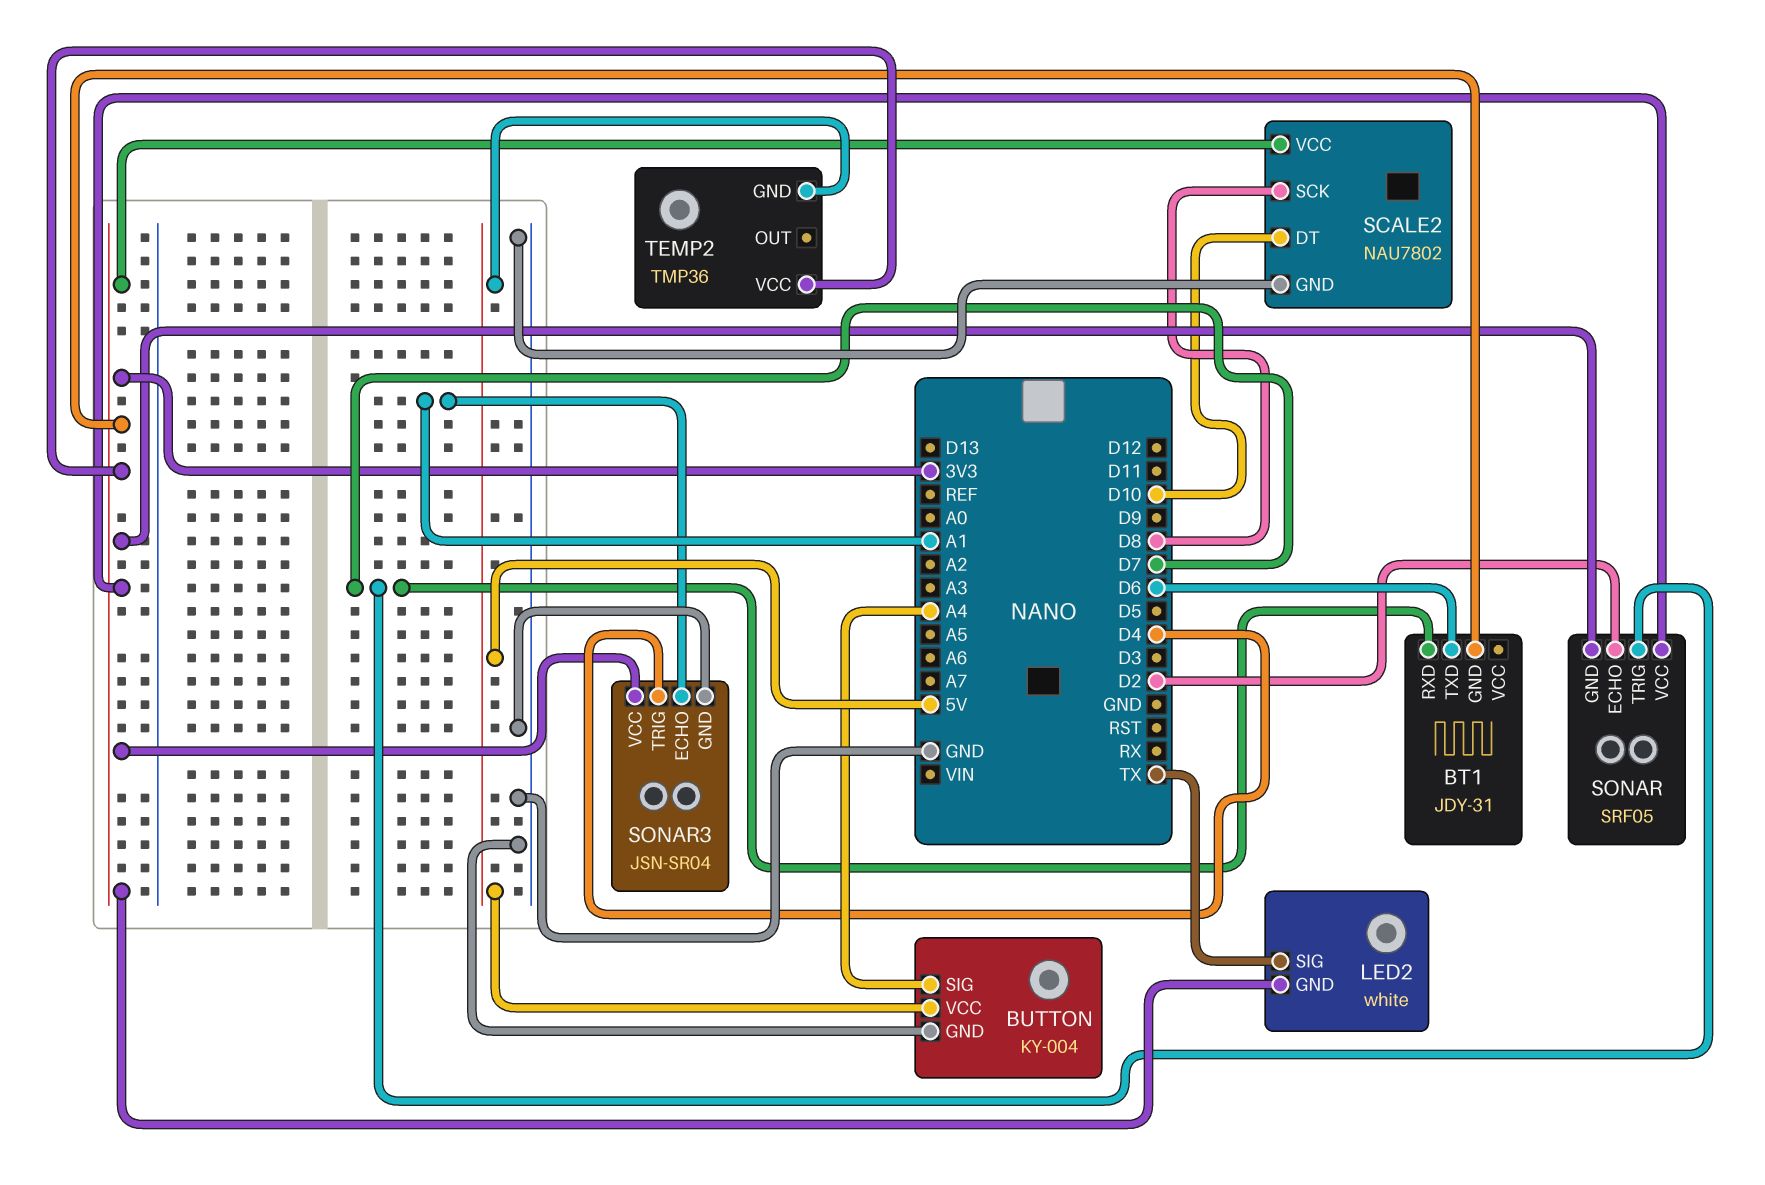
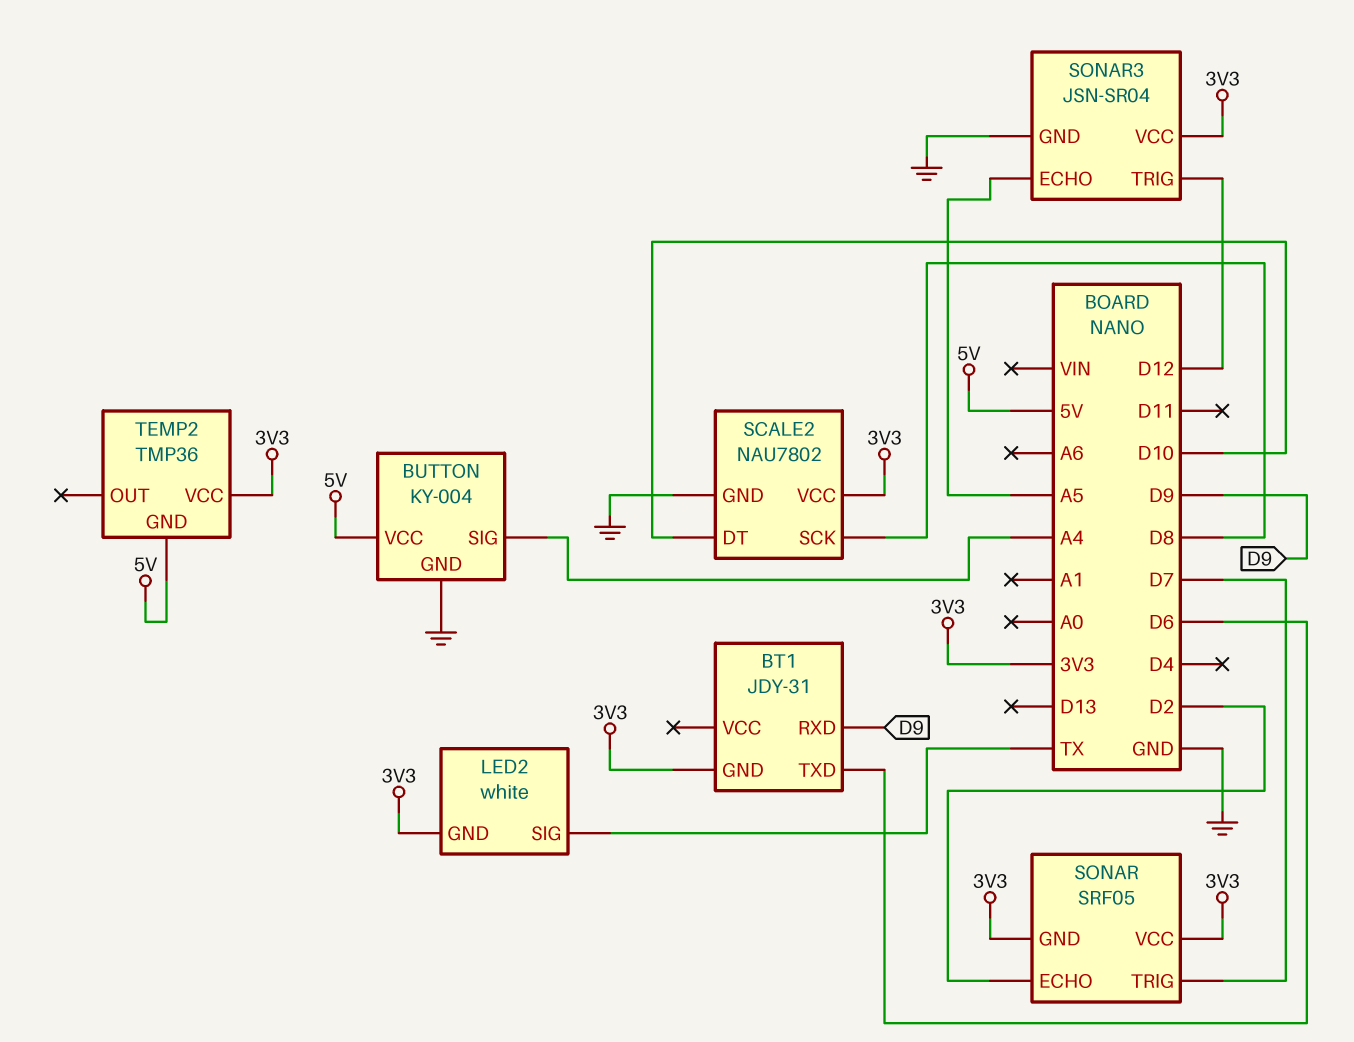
BT1 pin RXD: D7 -> D9
SONAR3 pin ECHO: A1 -> A5
SONAR3 pin TRIG: D4 -> D12

